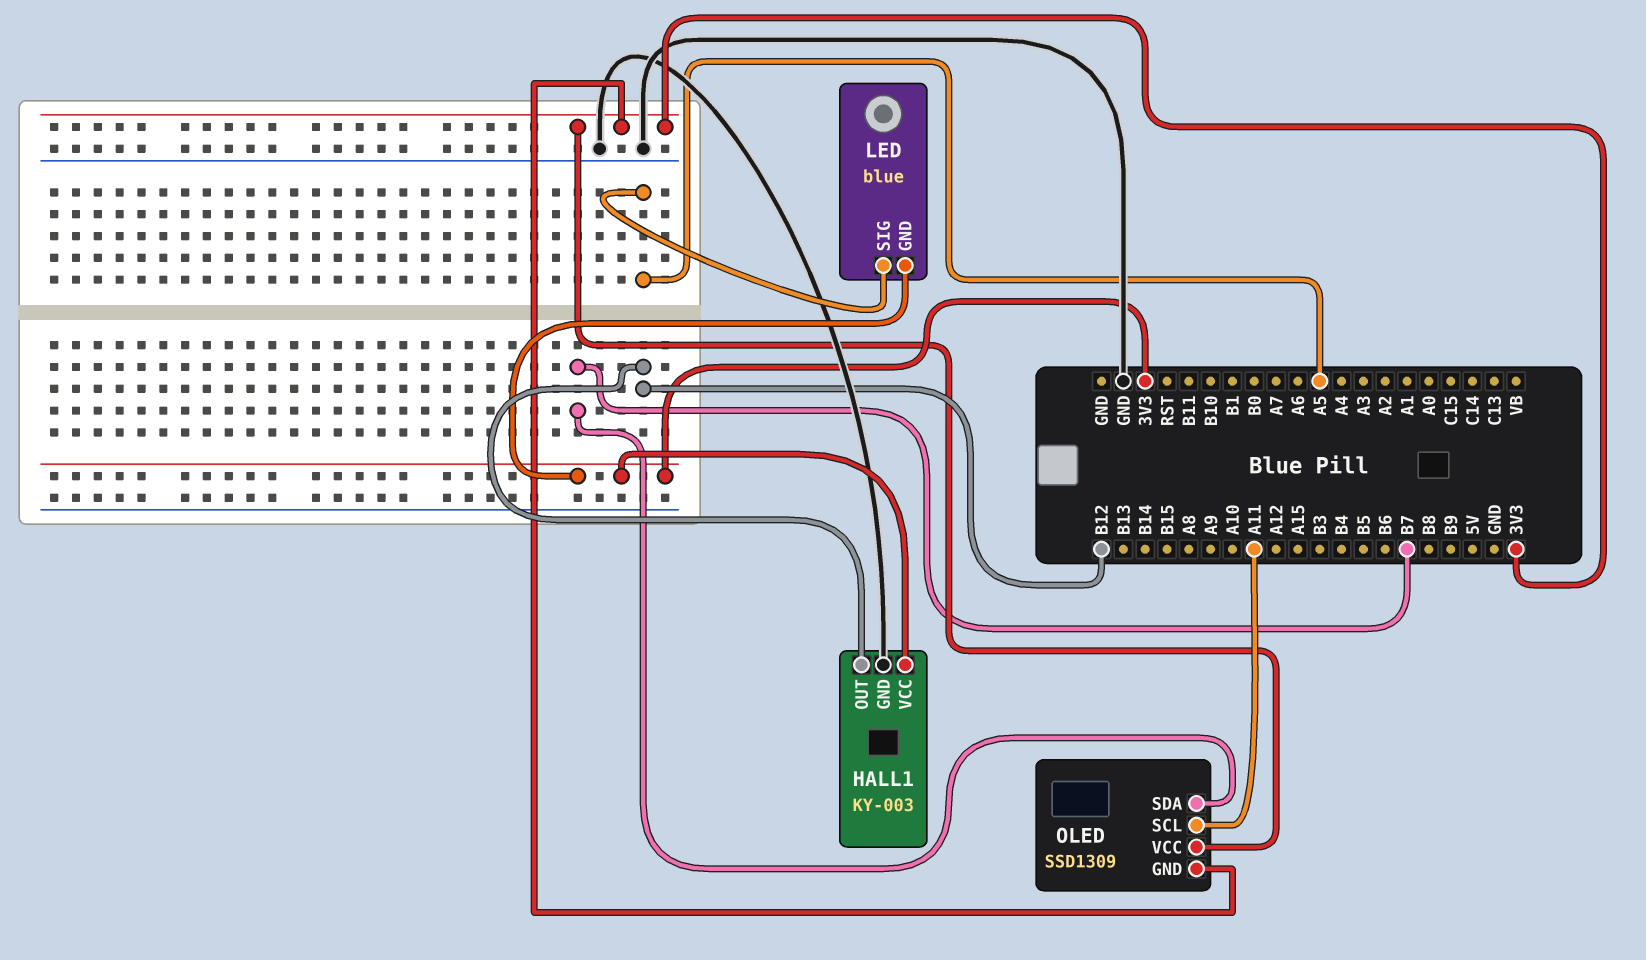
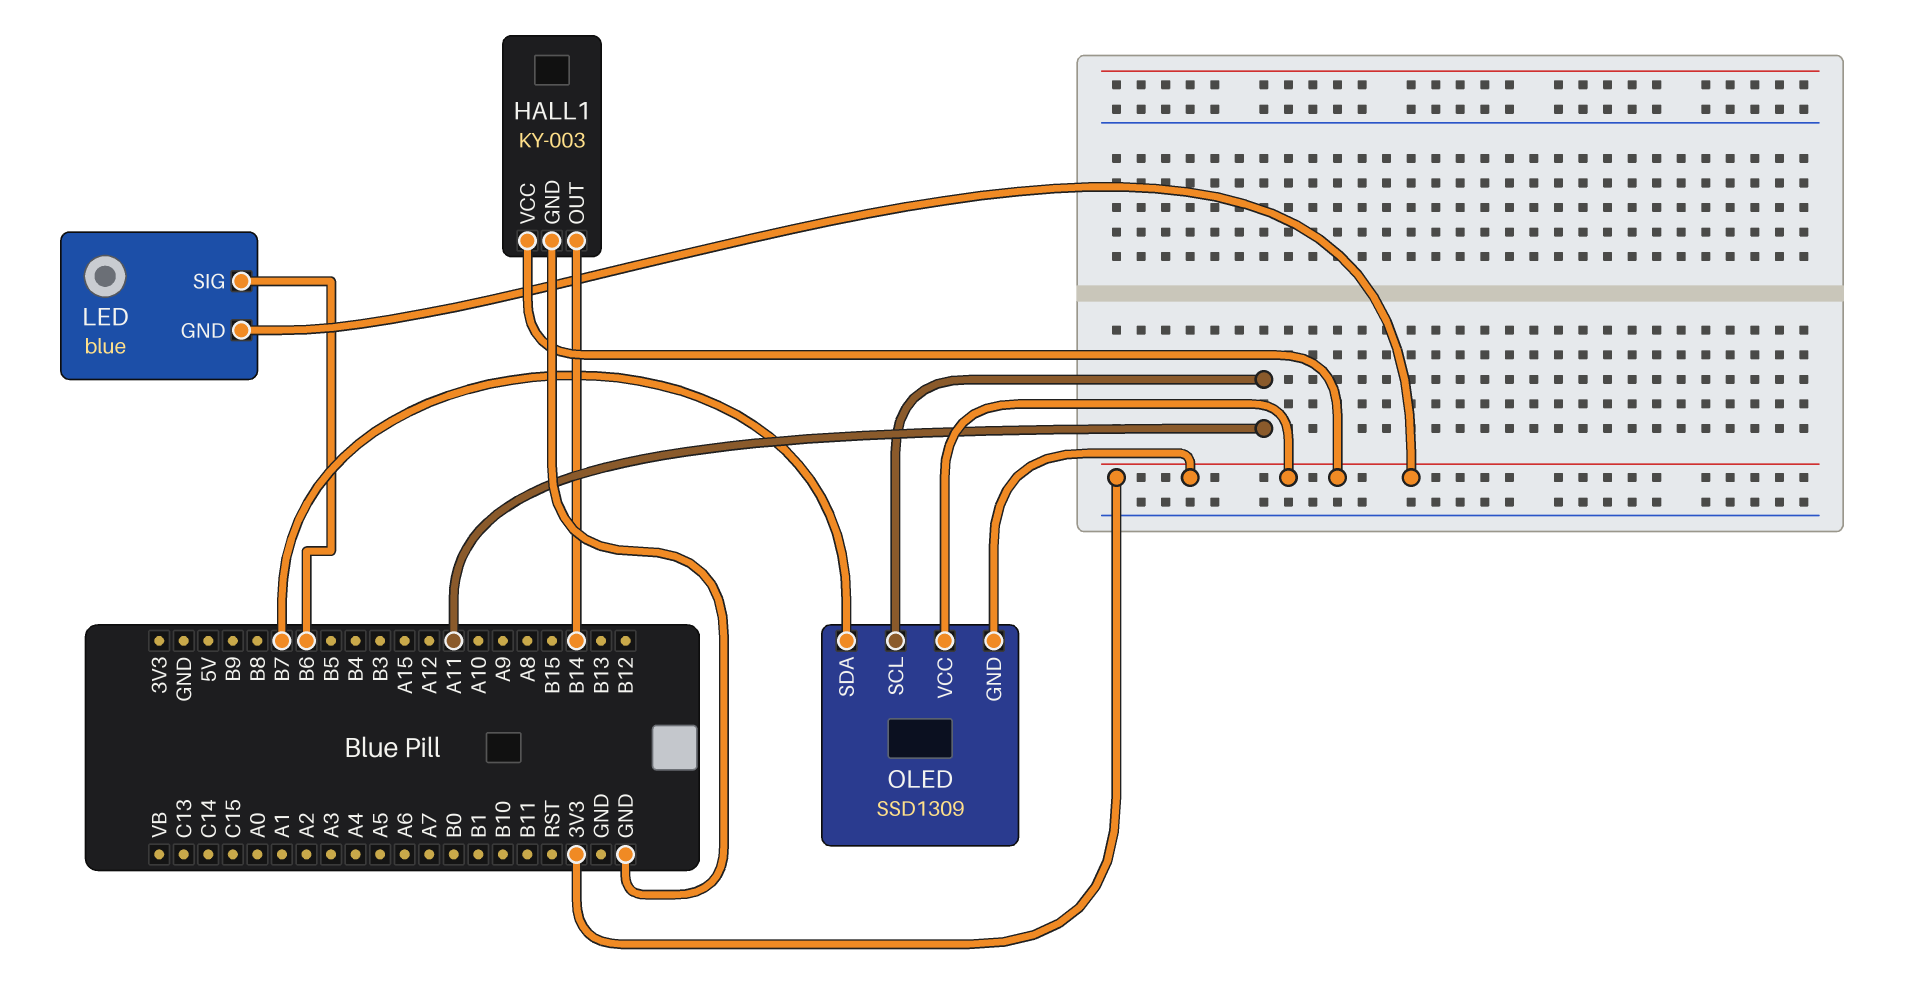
HALL1 pin OUT: B12 -> B14
LED pin SIG: A5 -> B6

